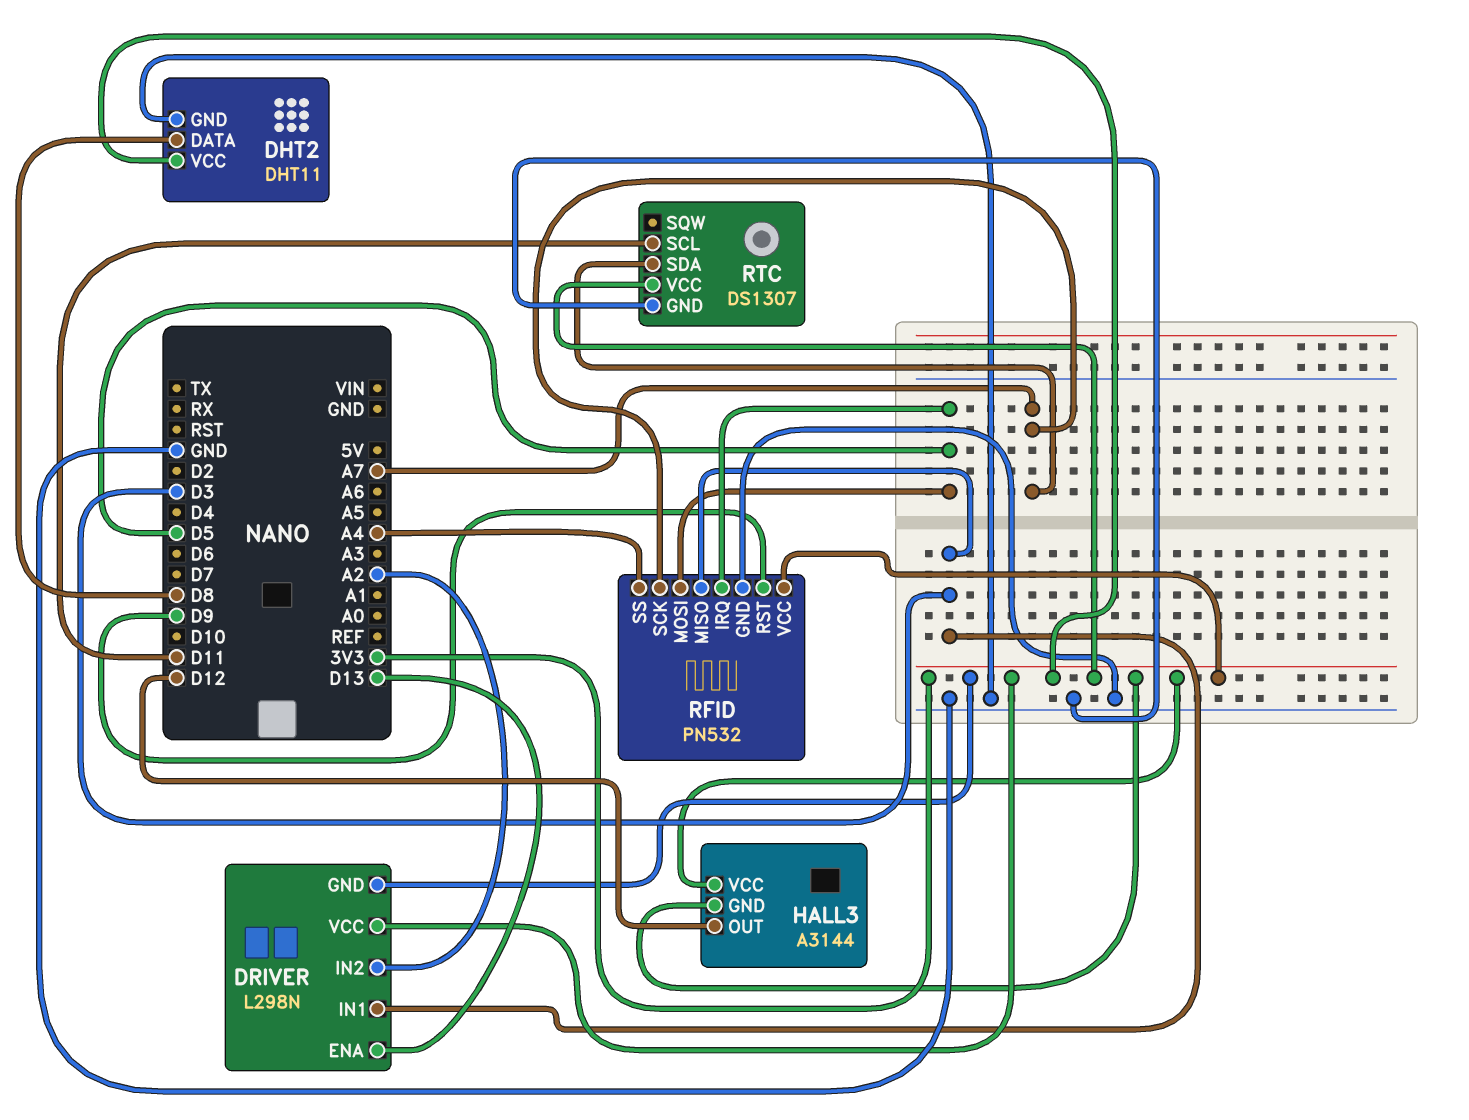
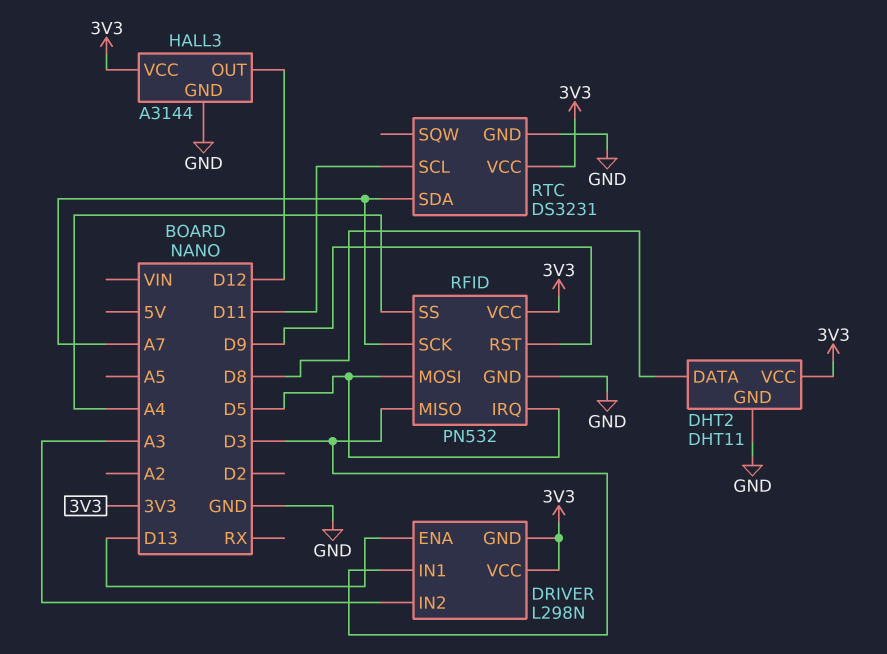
DRIVER pin IN2: A2 -> A3
HALL3 pin GND: 3V3 -> GND
RTC: DS1307 -> DS3231

